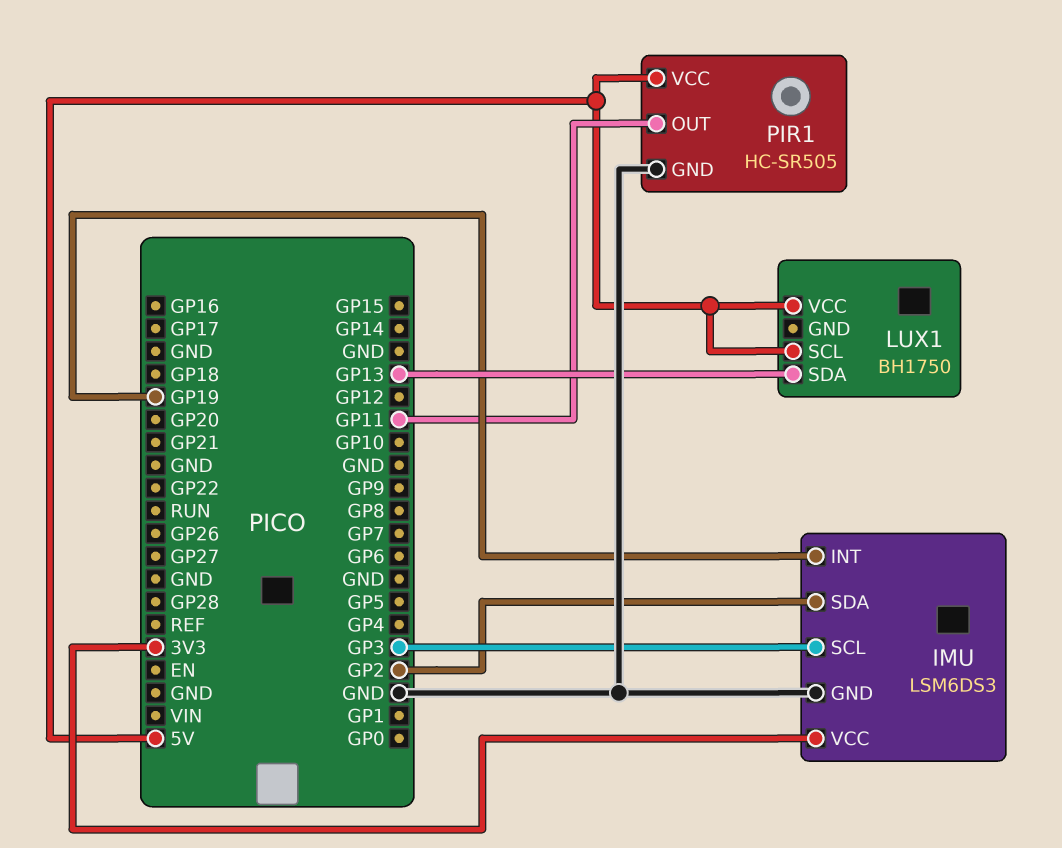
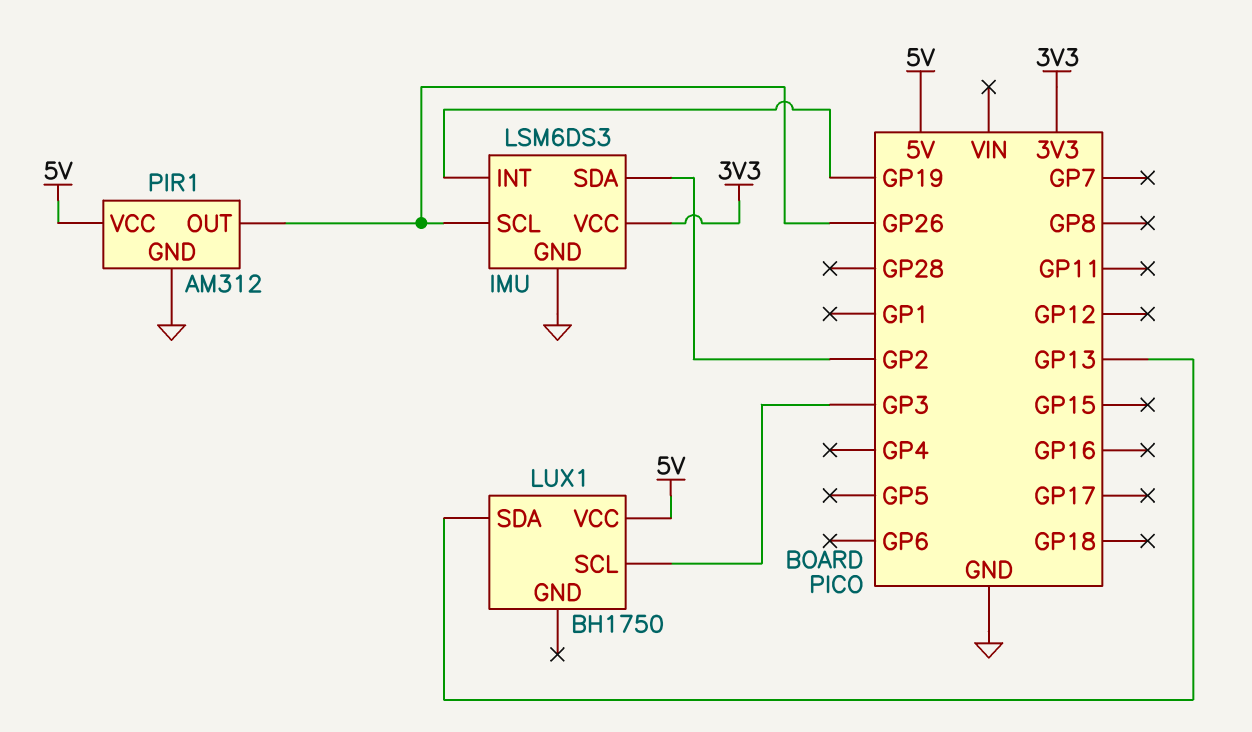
IMU pin SCL: GP3 -> GP26
LUX1 pin SCL: 5V -> GP3
PIR1: HC-SR505 -> AM312
PIR1 pin OUT: GP11 -> GP26

